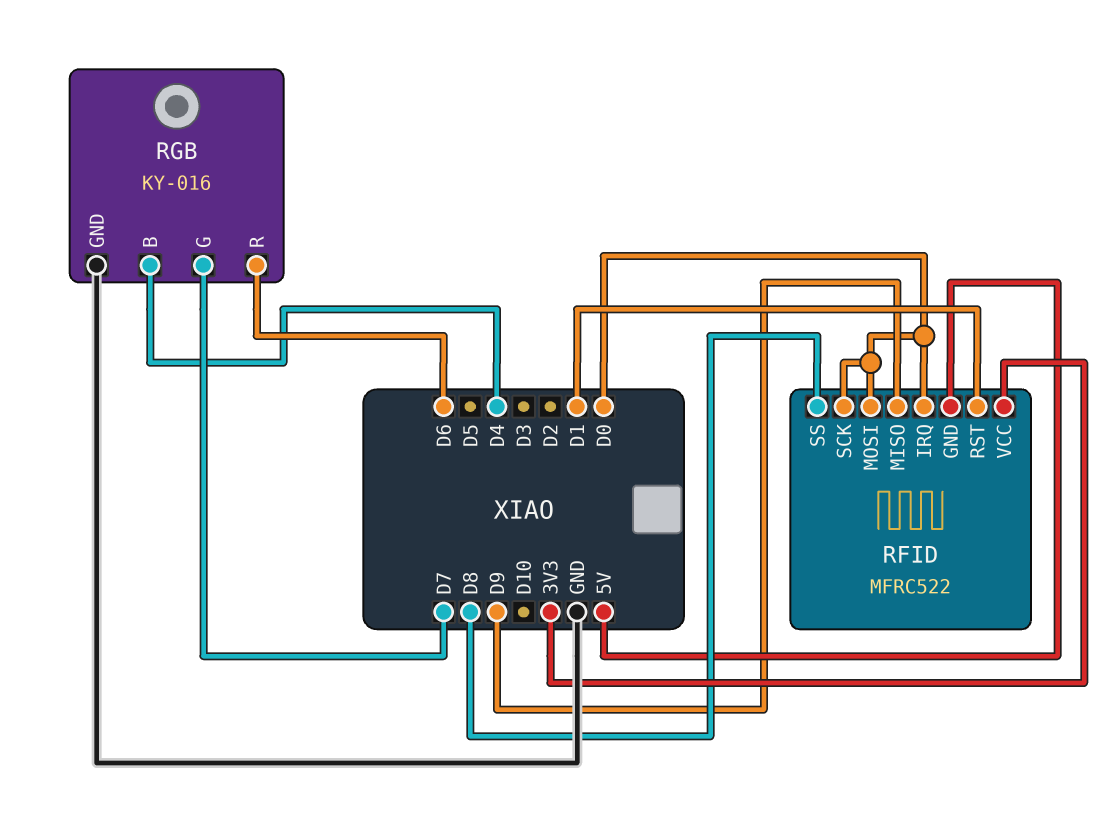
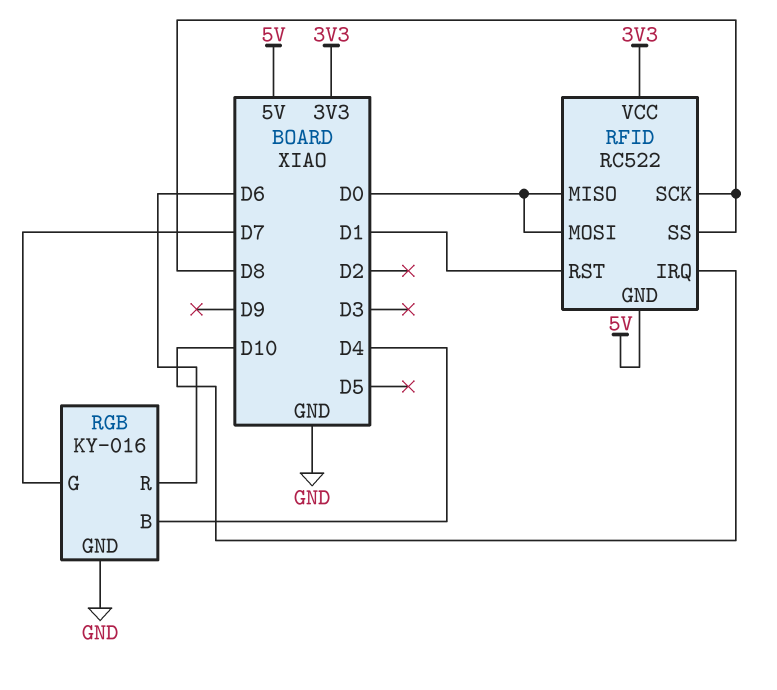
RFID: MFRC522 -> RC522
RFID pin IRQ: D0 -> D10
RFID pin MISO: D9 -> D0
RFID pin SCK: D0 -> D8

